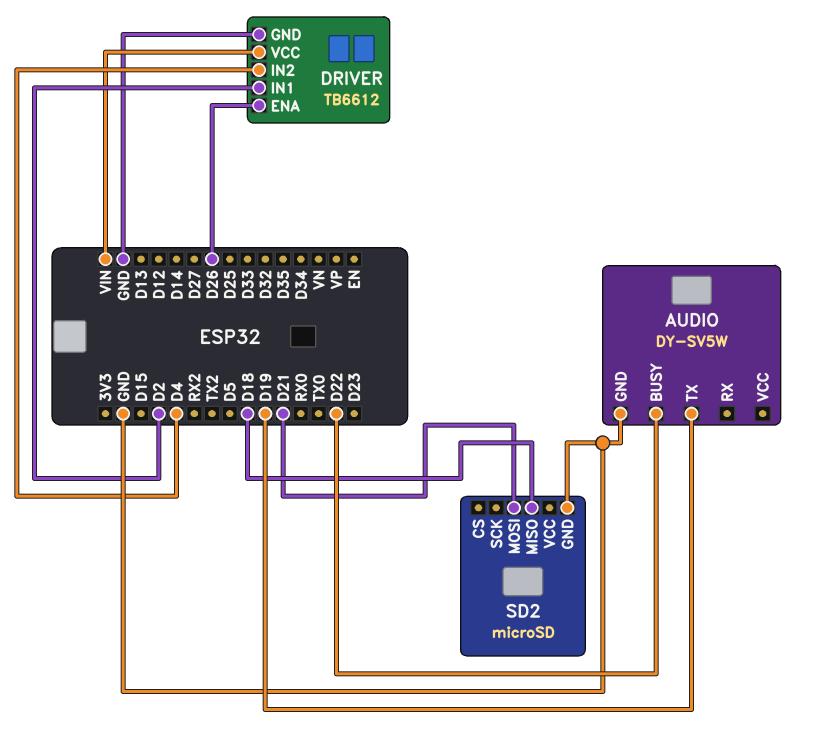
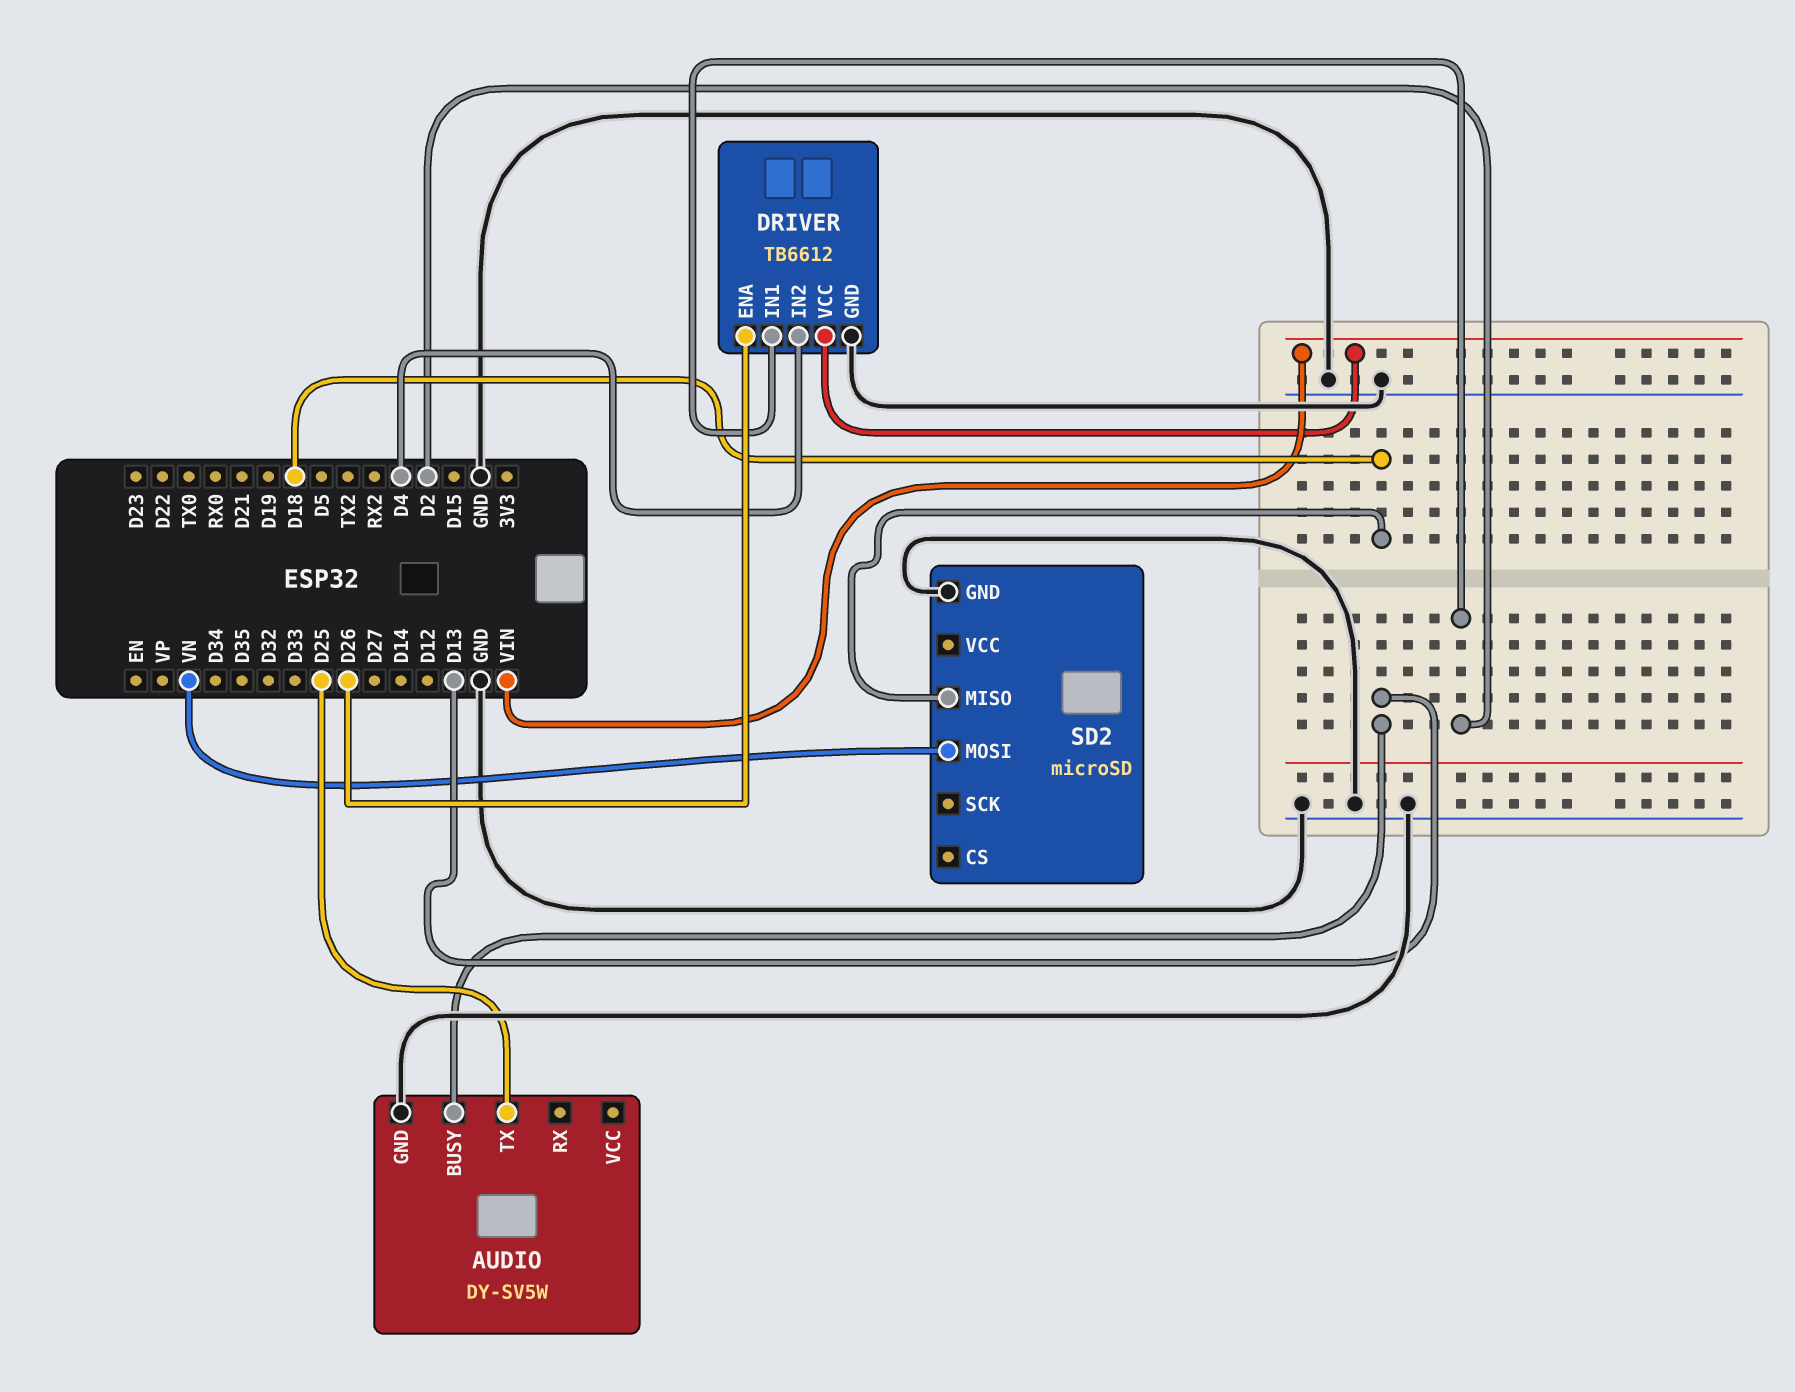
AUDIO pin BUSY: D22 -> D13
AUDIO pin TX: D19 -> D25
SD2 pin MOSI: D21 -> VN

